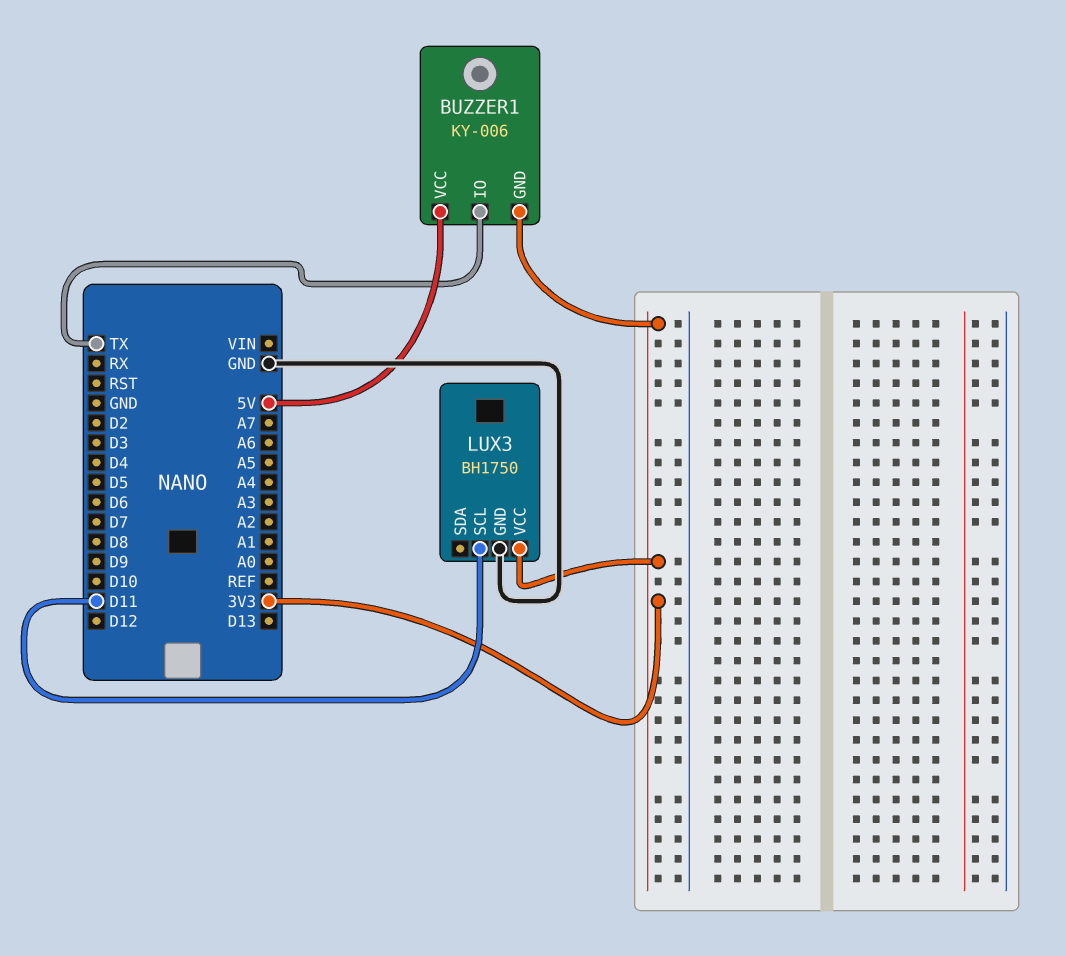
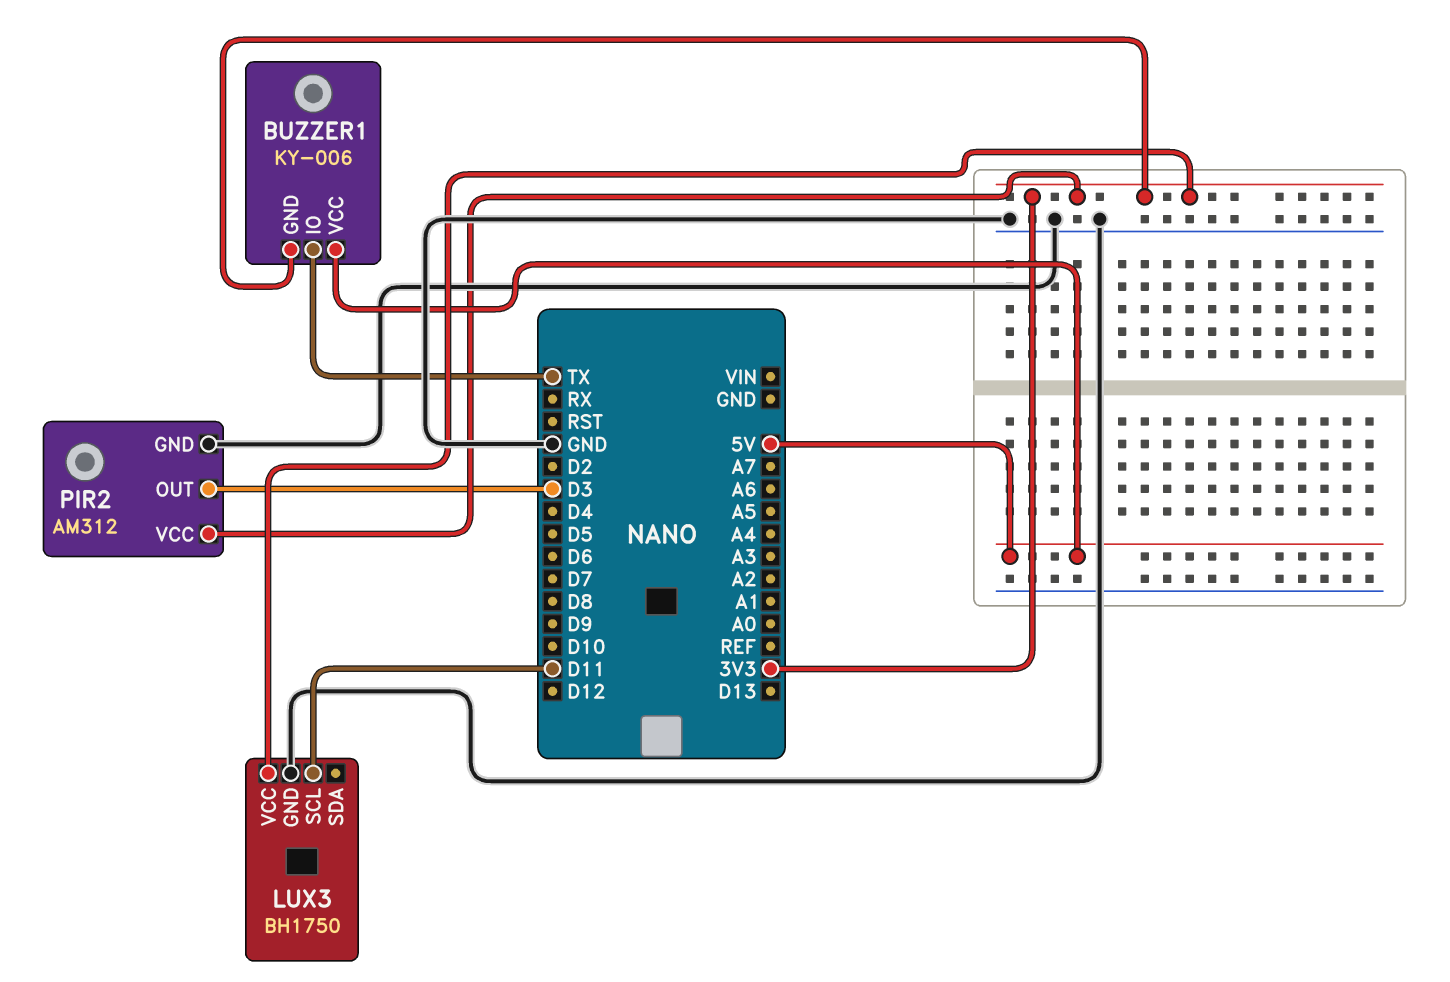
PIR2: none -> AM312
PIR2 pin GND: none -> GND
PIR2 pin OUT: none -> D3
PIR2 pin VCC: none -> 3V3

